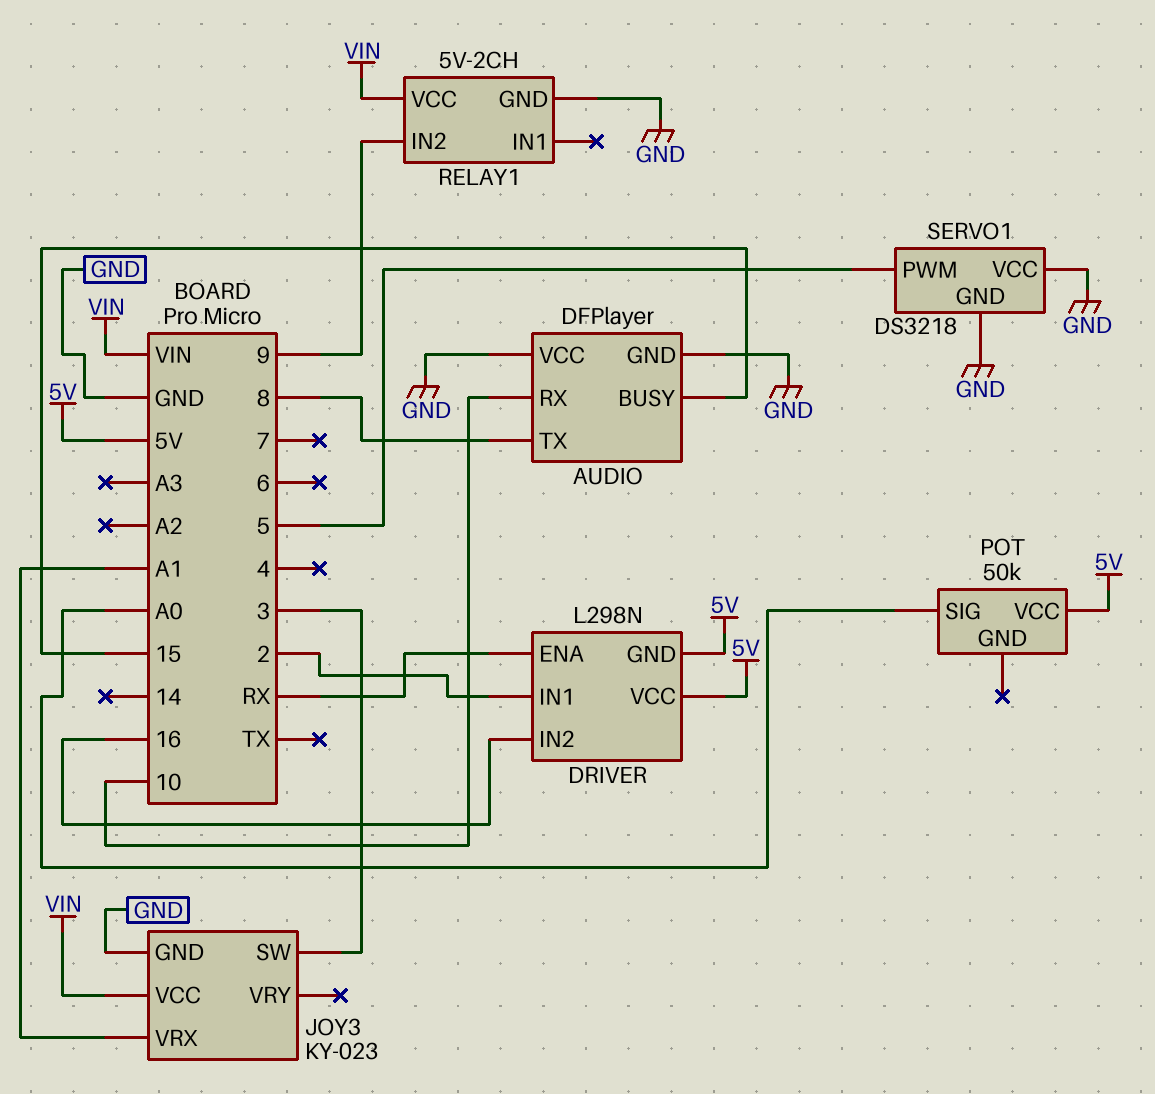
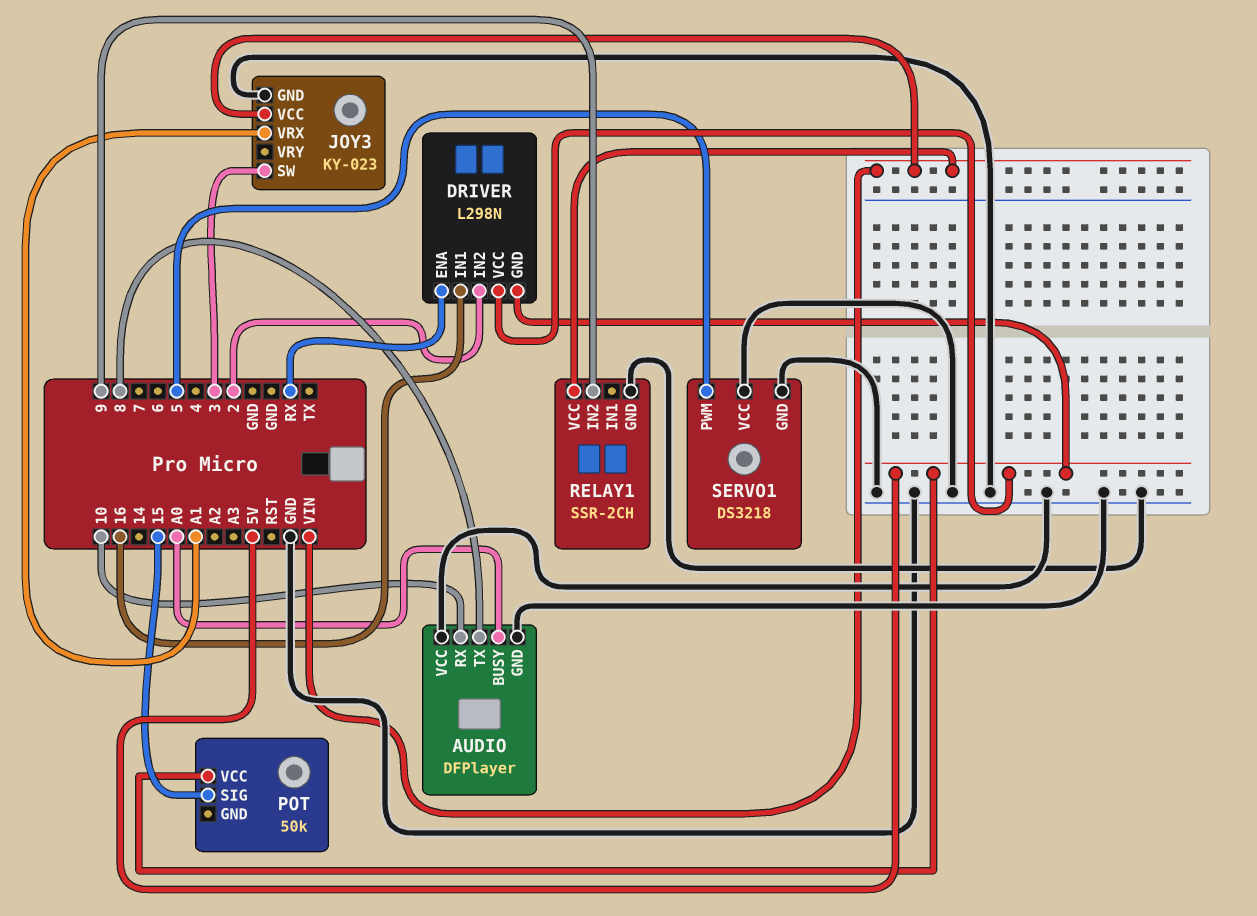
AUDIO pin BUSY: 15 -> A0
DRIVER pin IN1: 2 -> 16
DRIVER pin IN2: 16 -> 2
POT pin SIG: A0 -> 15
RELAY1: 5V-2CH -> SSR-2CH

